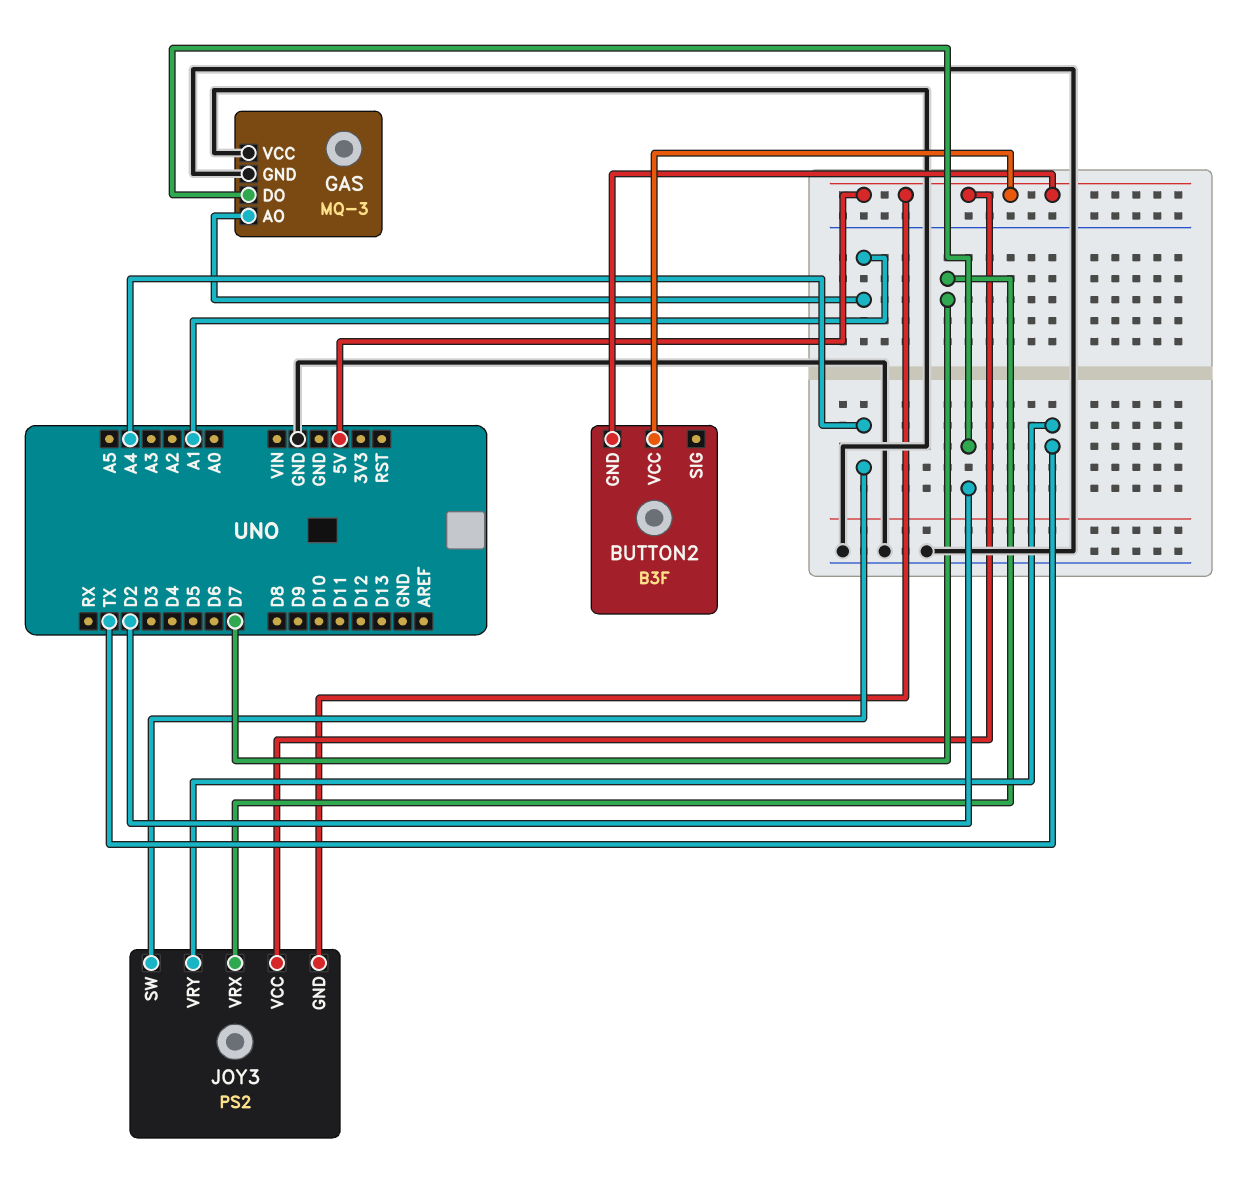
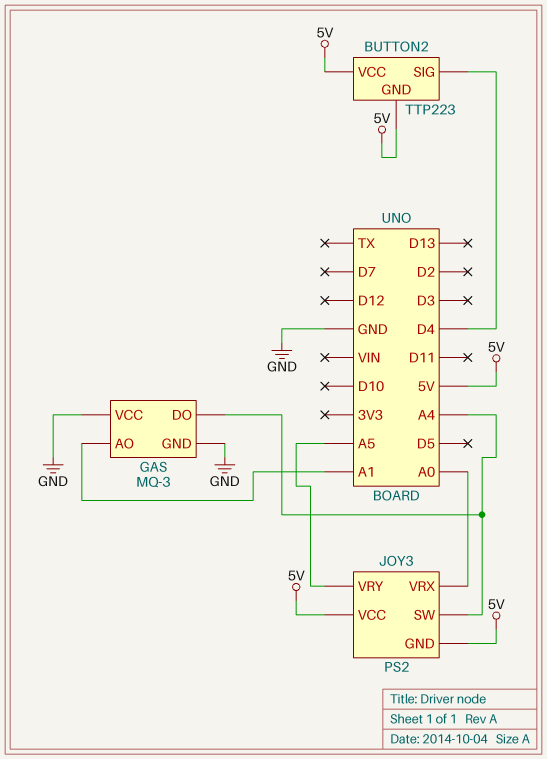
BUTTON2: B3F -> TTP223
BUTTON2 pin SIG: none -> D4
GAS pin DO: D2 -> A4
JOY3 pin VRX: D7 -> A0
JOY3 pin VRY: TX -> A5

